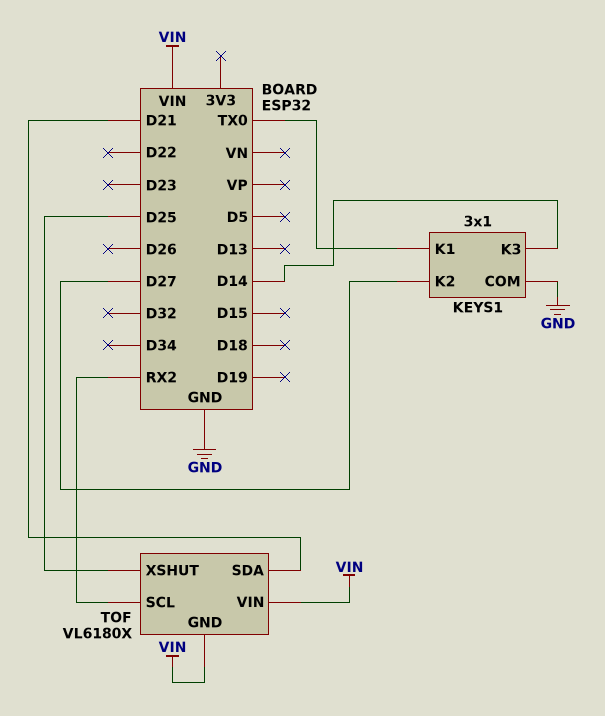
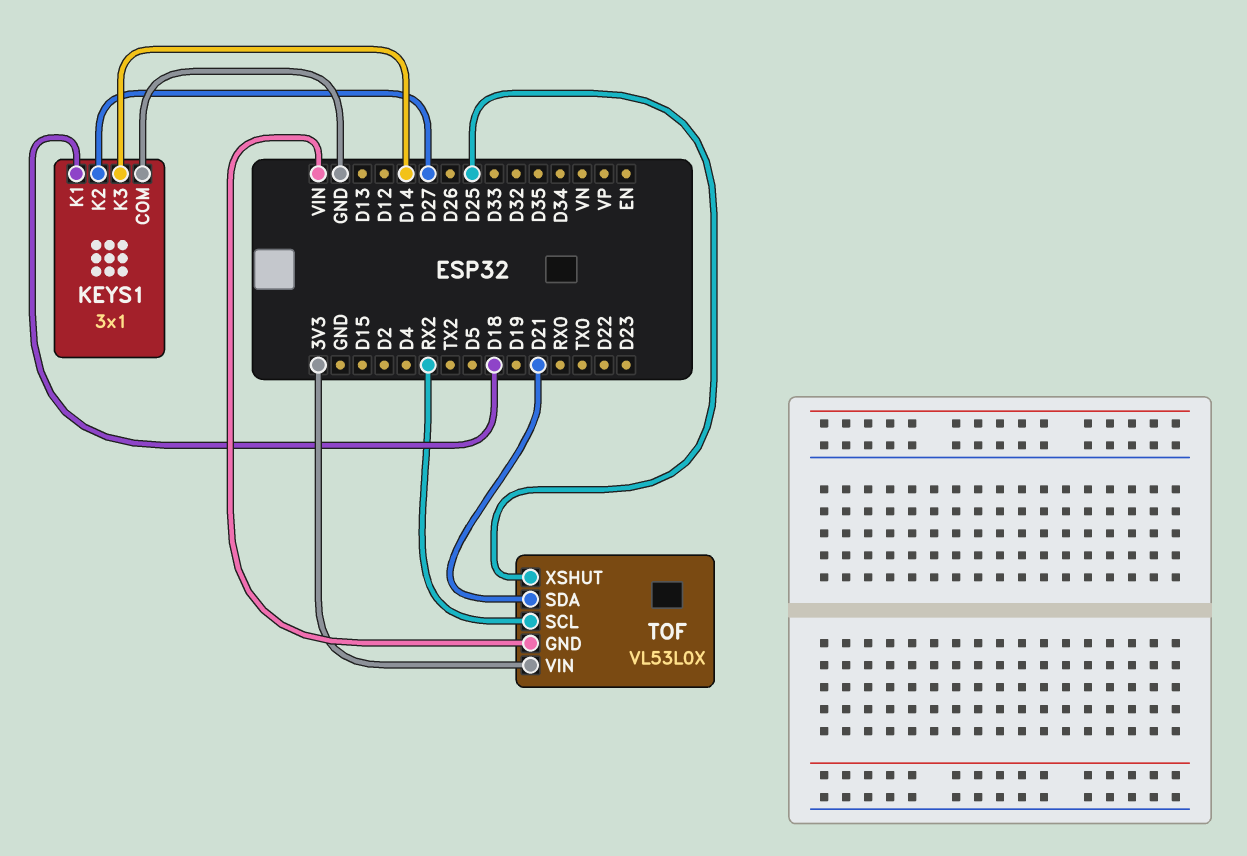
KEYS1 pin K1: TX0 -> D18
TOF: VL6180X -> VL53L0X
TOF pin VIN: VIN -> 3V3

